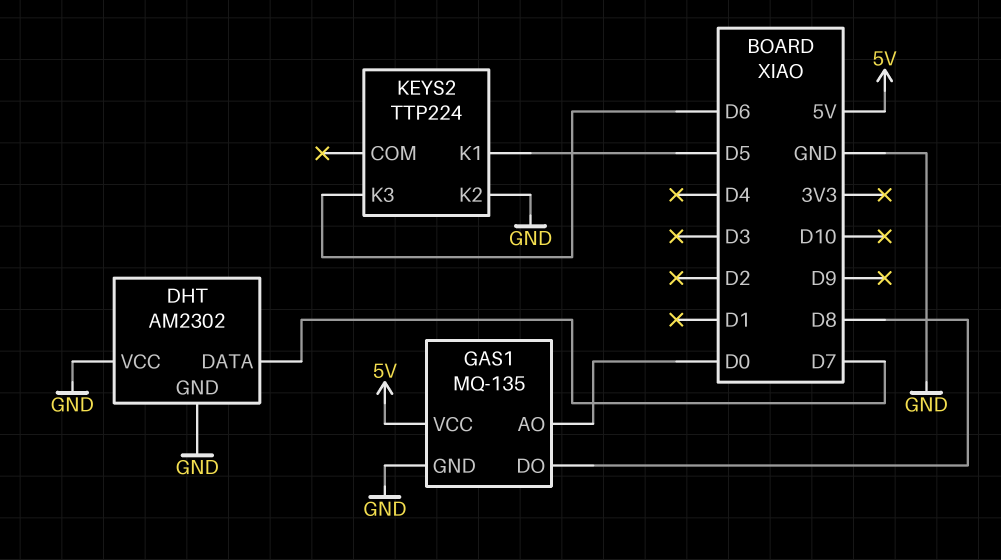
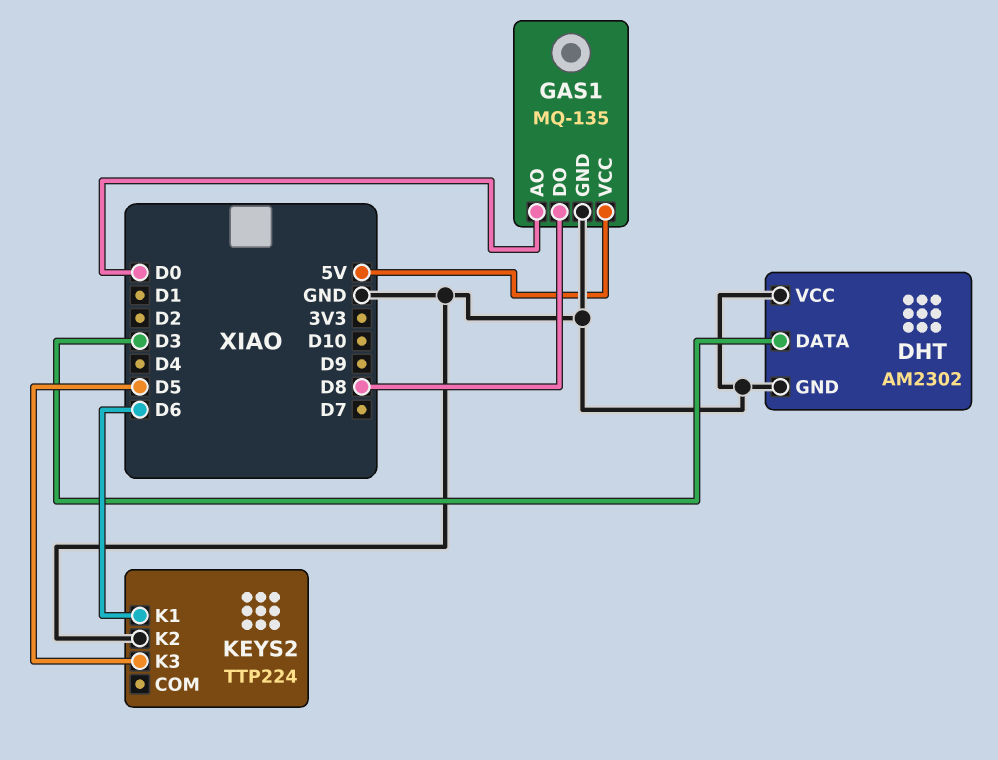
DHT pin DATA: D7 -> D3
KEYS2 pin K1: D5 -> D6
KEYS2 pin K3: D6 -> D5

